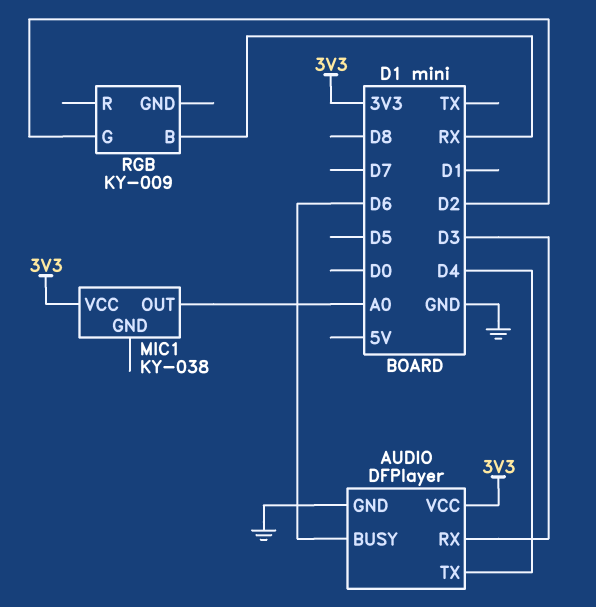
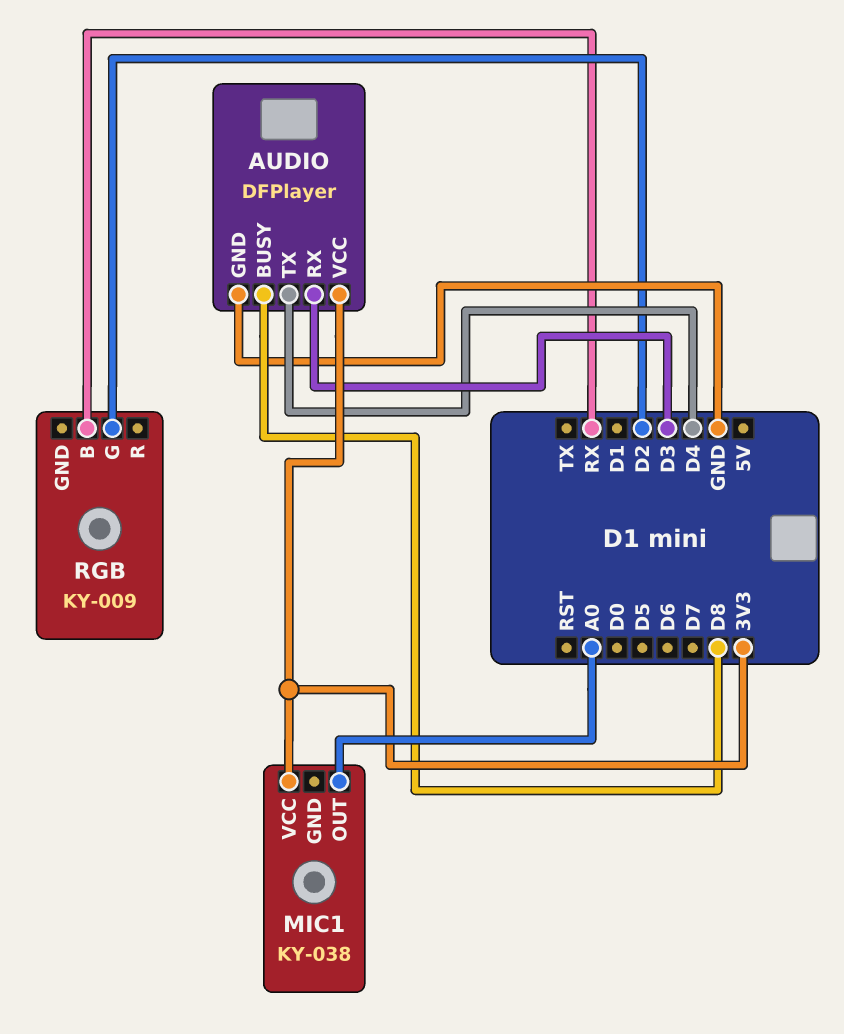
AUDIO pin BUSY: D6 -> D8

